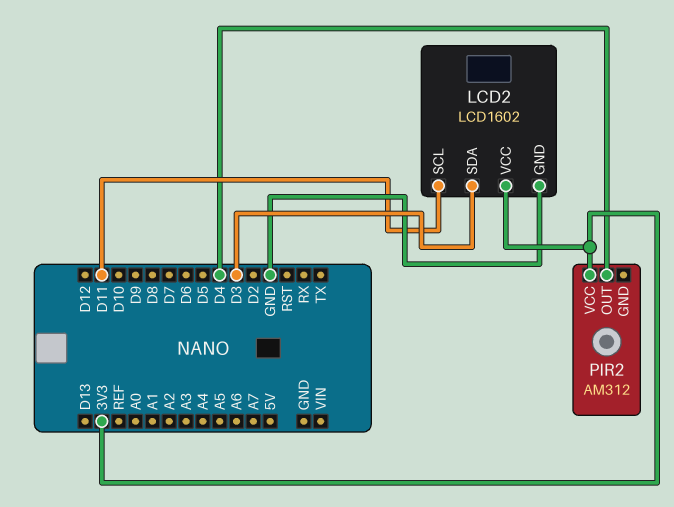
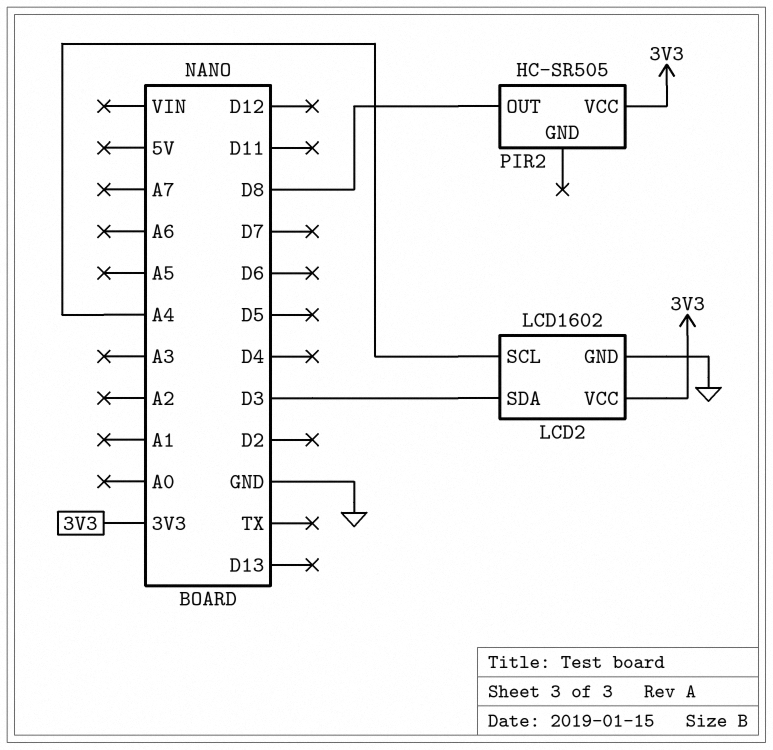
LCD2 pin SCL: D11 -> A4
PIR2: AM312 -> HC-SR505
PIR2 pin OUT: D4 -> D8

